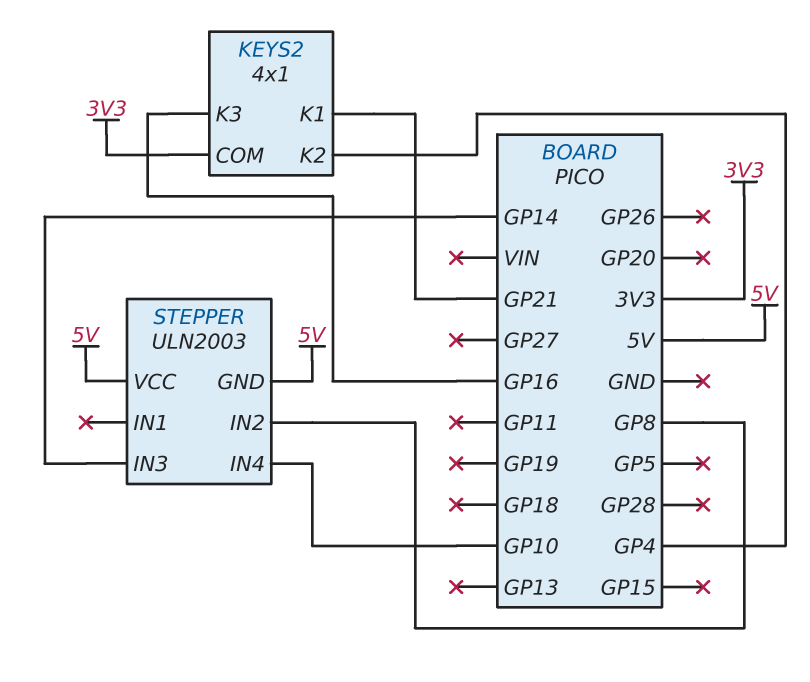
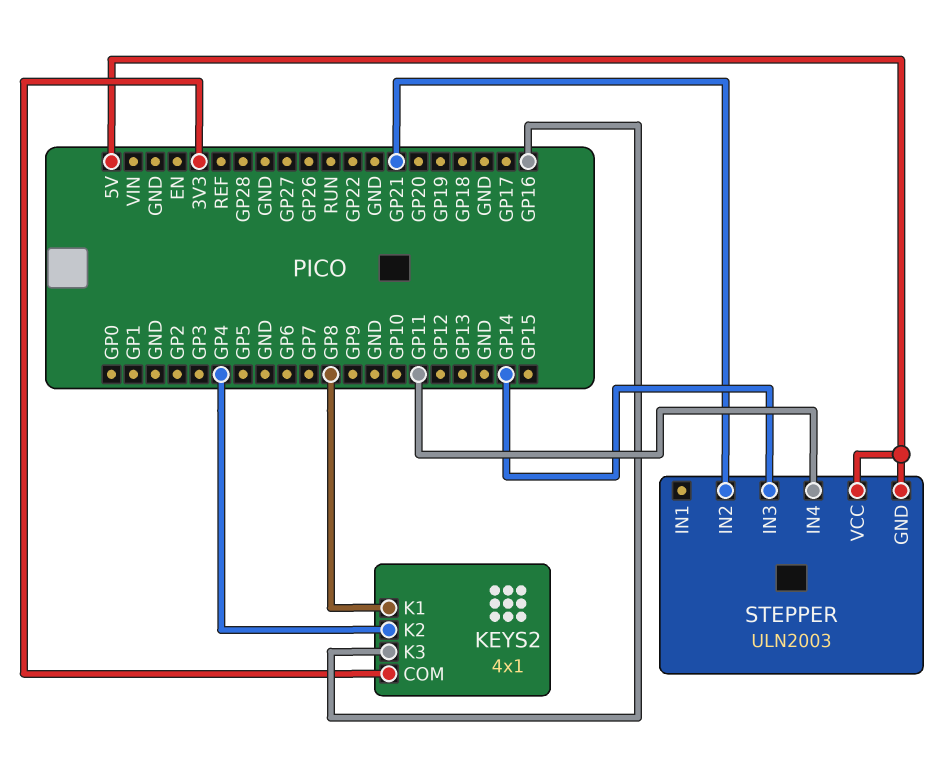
KEYS2 pin K1: GP21 -> GP8
STEPPER pin IN2: GP8 -> GP21
STEPPER pin IN4: GP10 -> GP11

